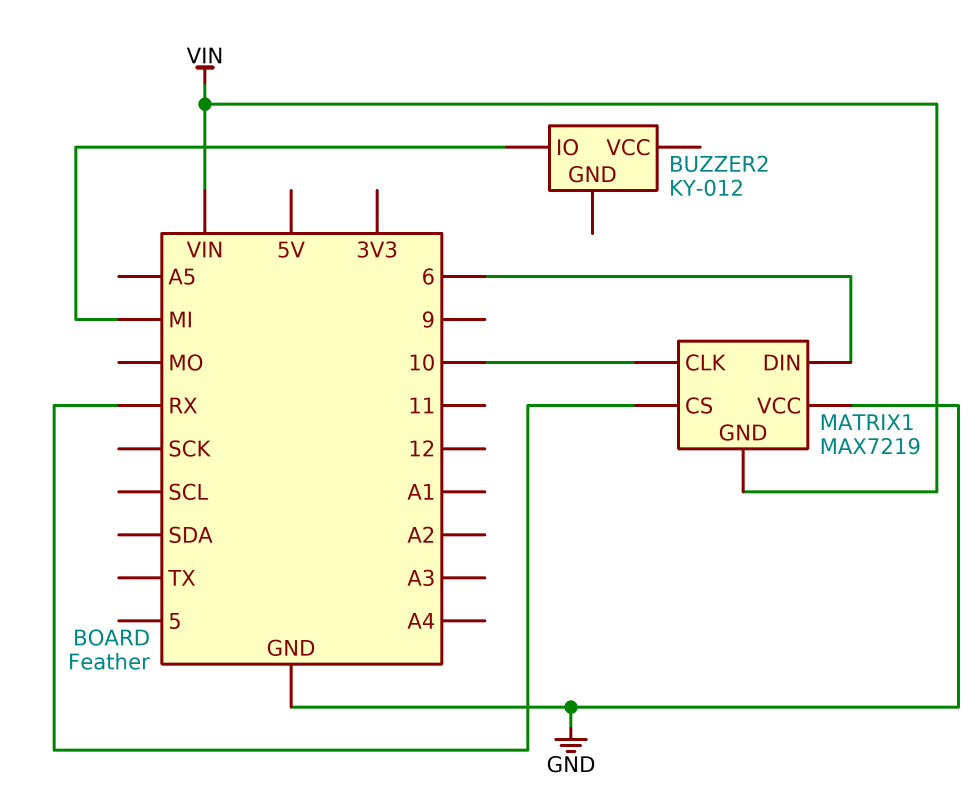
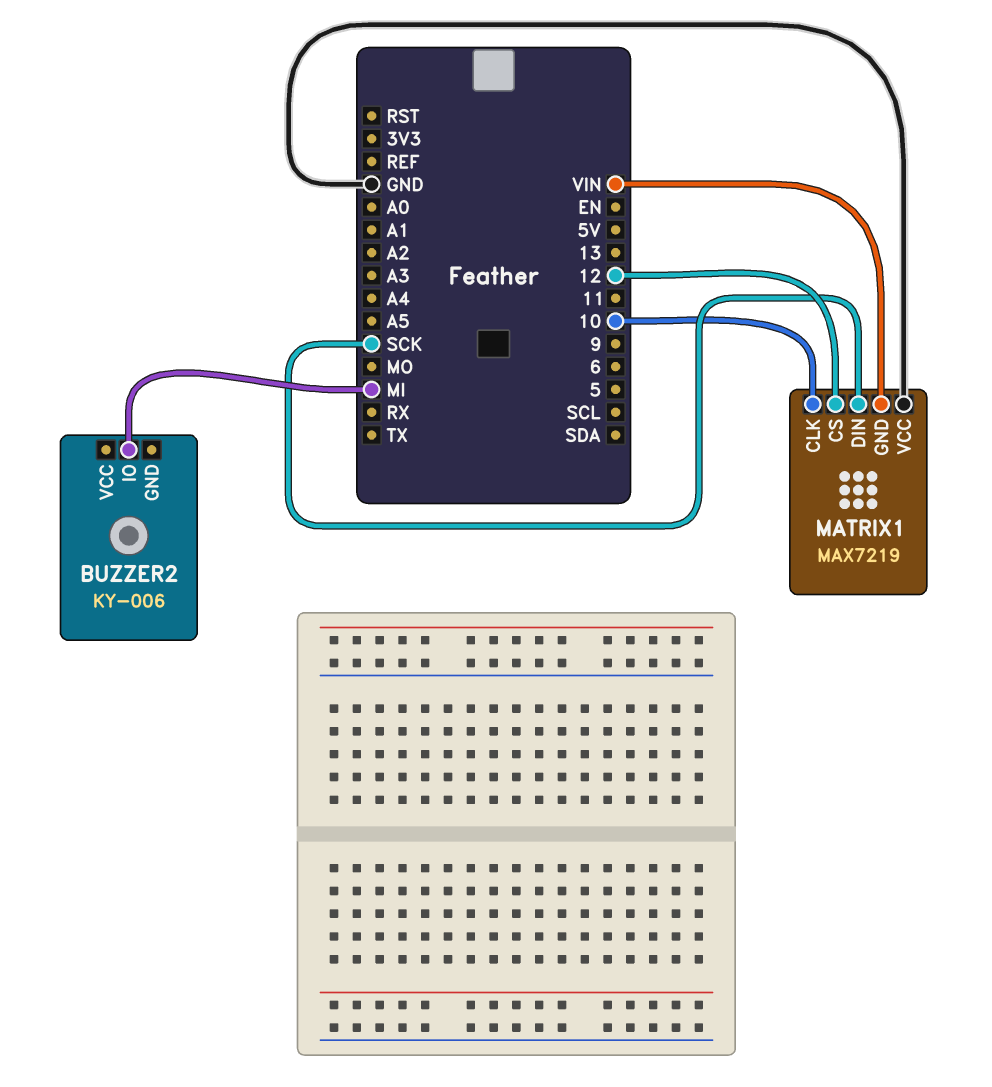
BUZZER2: KY-012 -> KY-006
MATRIX1 pin CS: RX -> 12
MATRIX1 pin DIN: 6 -> SCK

